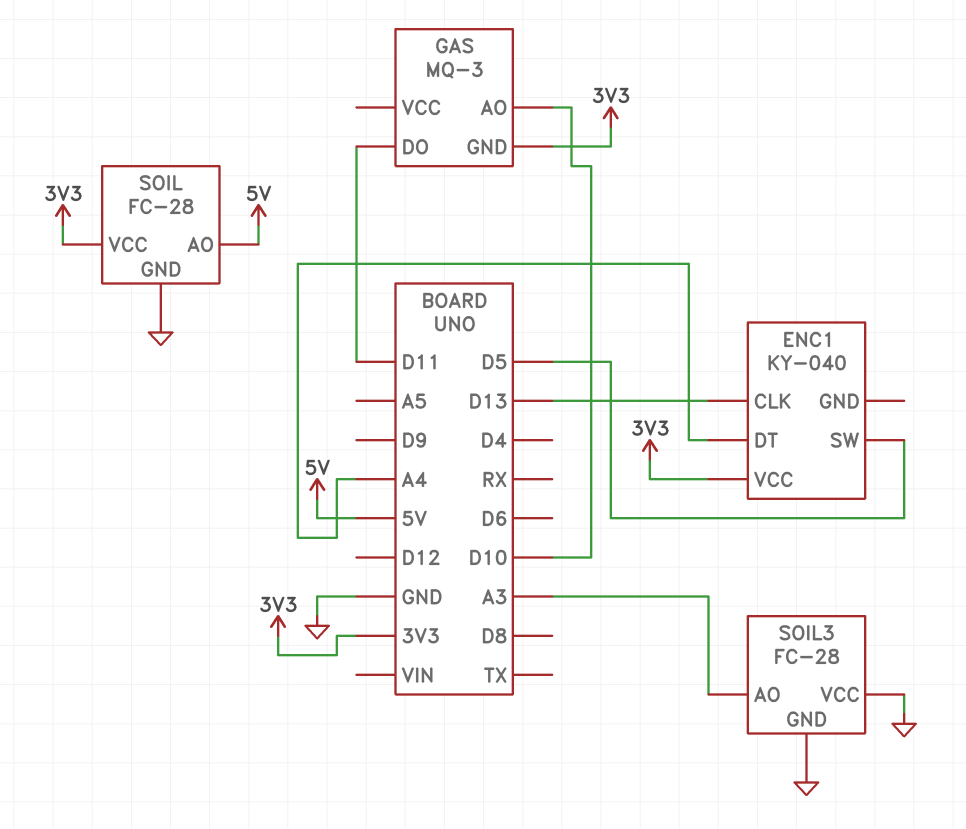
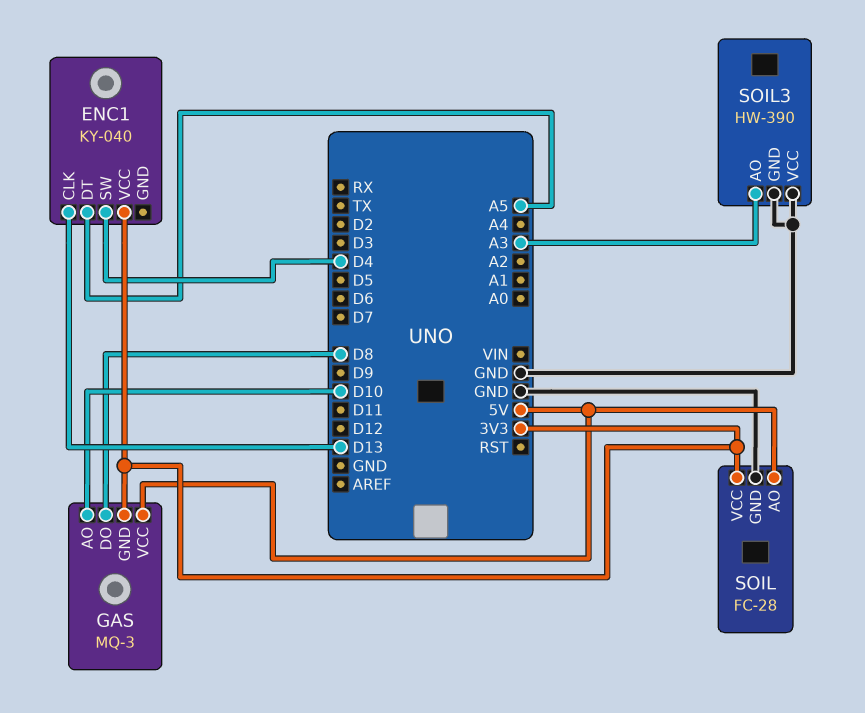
ENC1 pin DT: A4 -> A5
ENC1 pin SW: D5 -> D4
GAS pin DO: D11 -> D8
GAS pin VCC: none -> 5V
SOIL3: FC-28 -> HW-390

